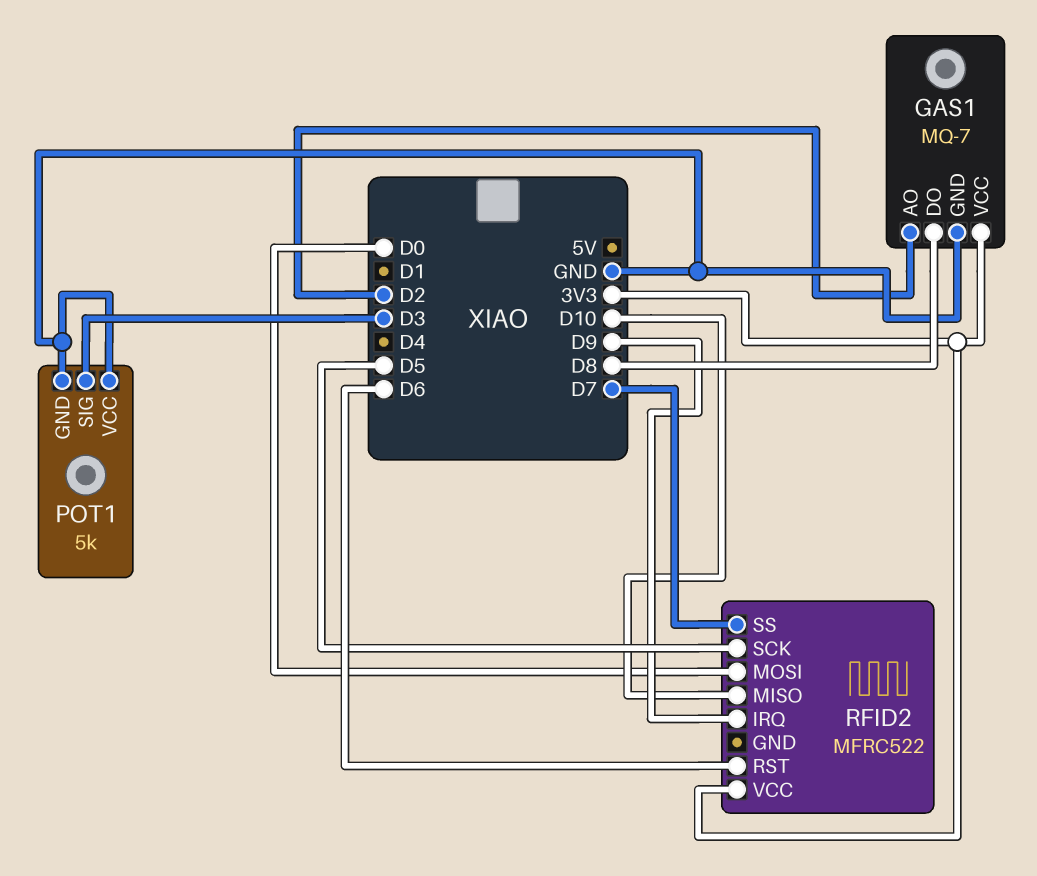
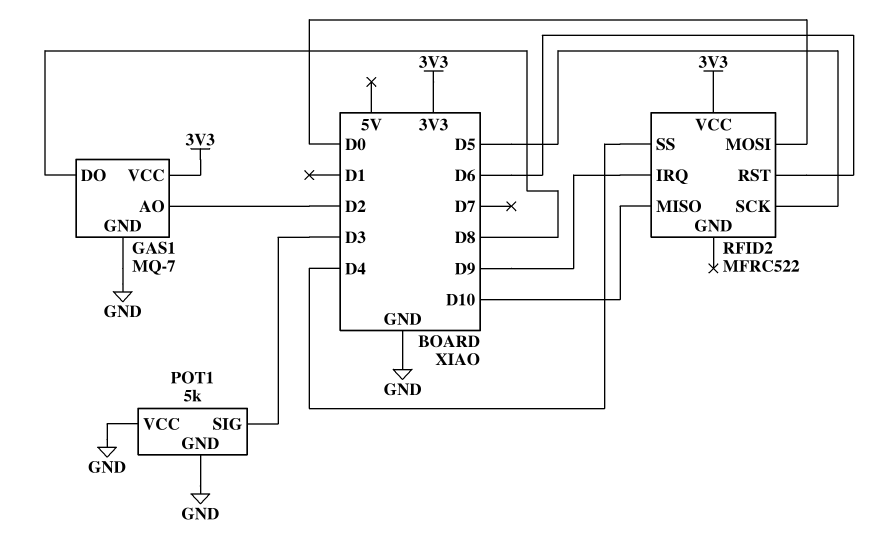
RFID2 pin SS: D7 -> D4

